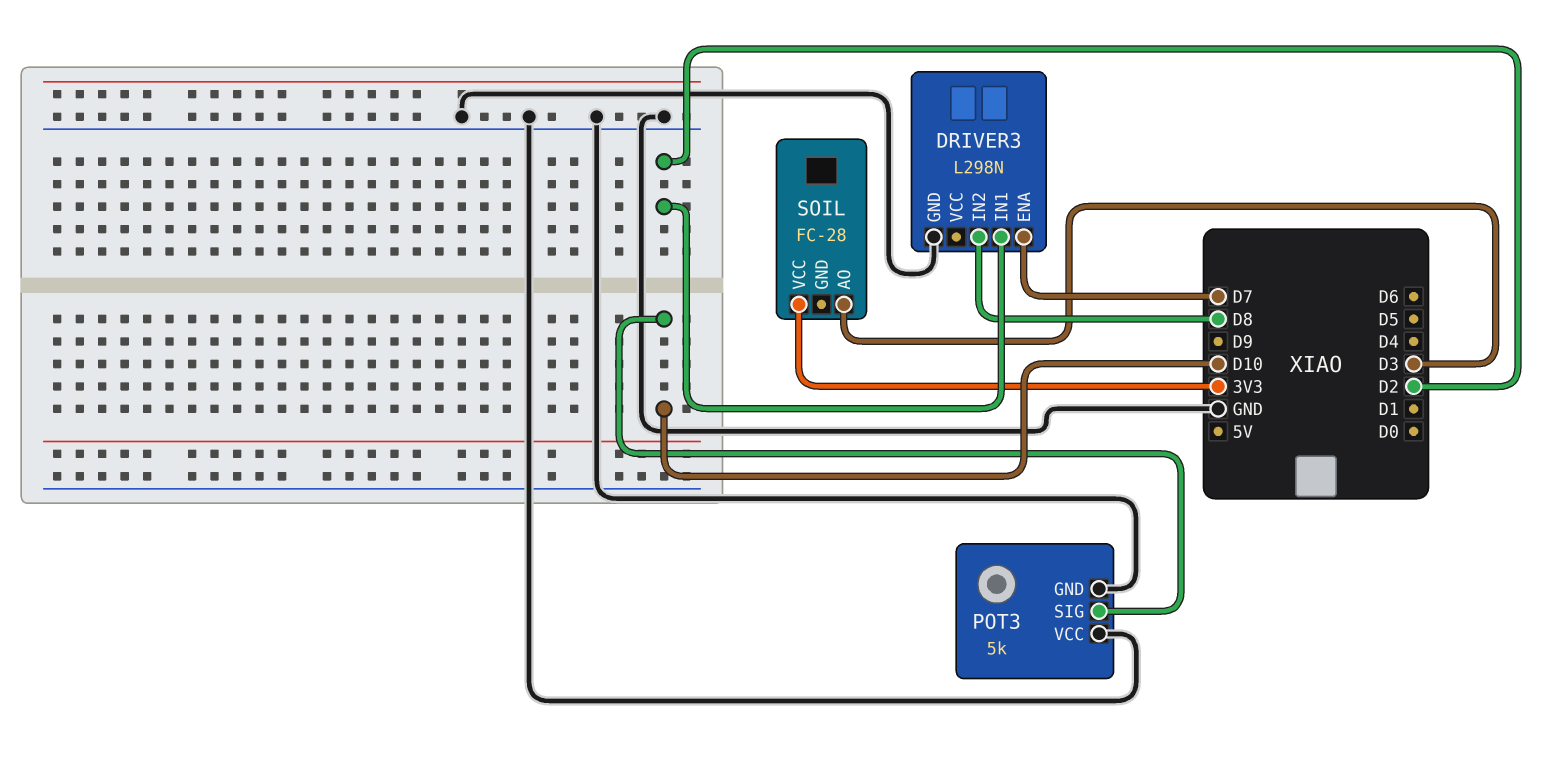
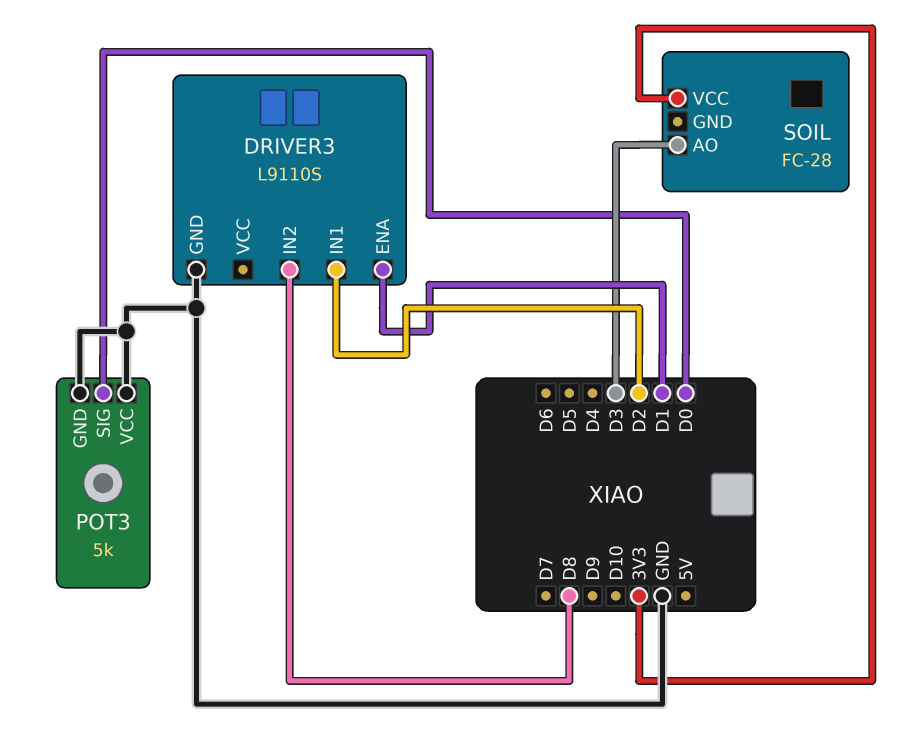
DRIVER3: L298N -> L9110S
DRIVER3 pin ENA: D7 -> D1
POT3 pin SIG: D10 -> D0

